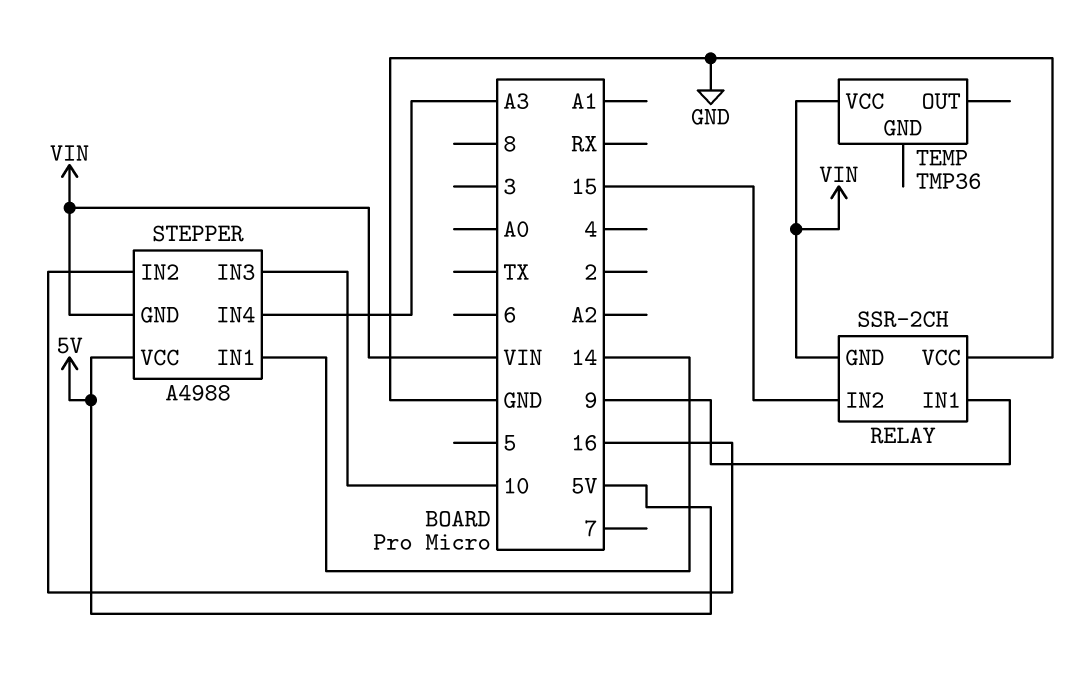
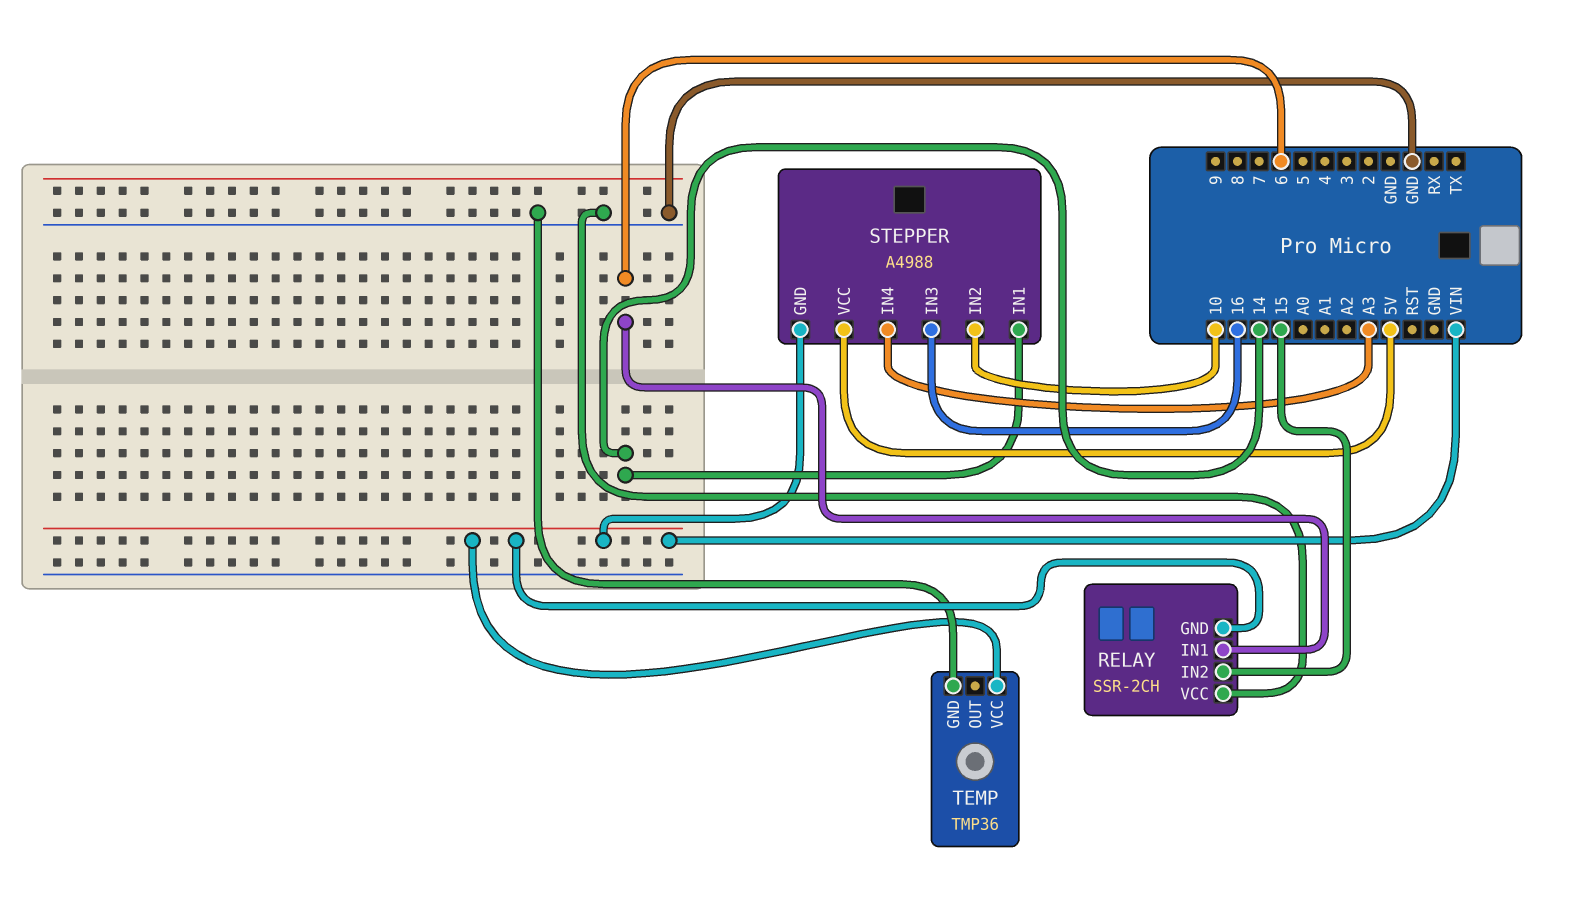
RELAY pin IN1: 9 -> 6
STEPPER pin IN2: 16 -> 10
STEPPER pin IN3: 10 -> 16
TEMP pin GND: none -> GND

